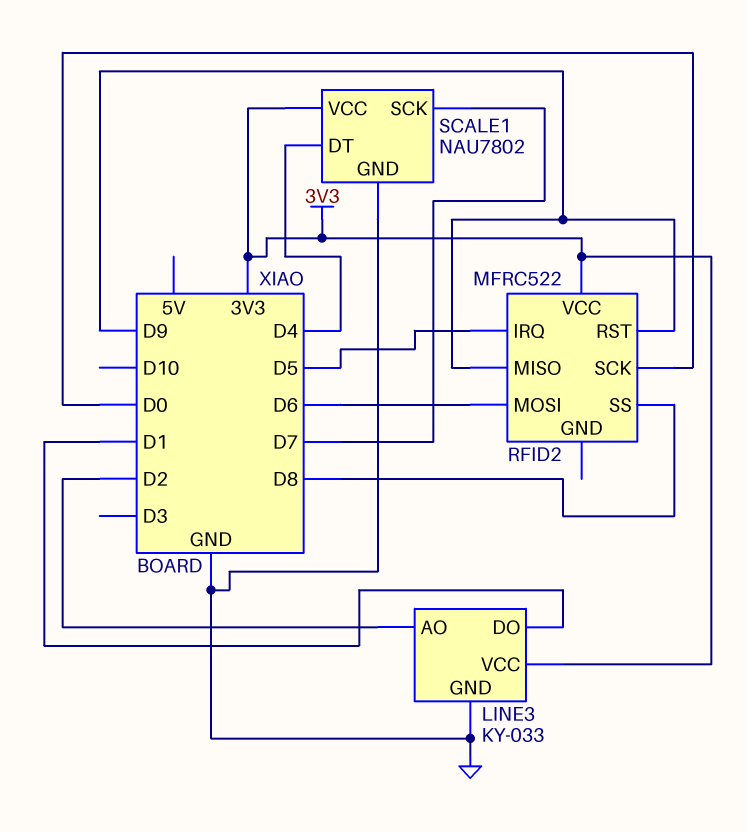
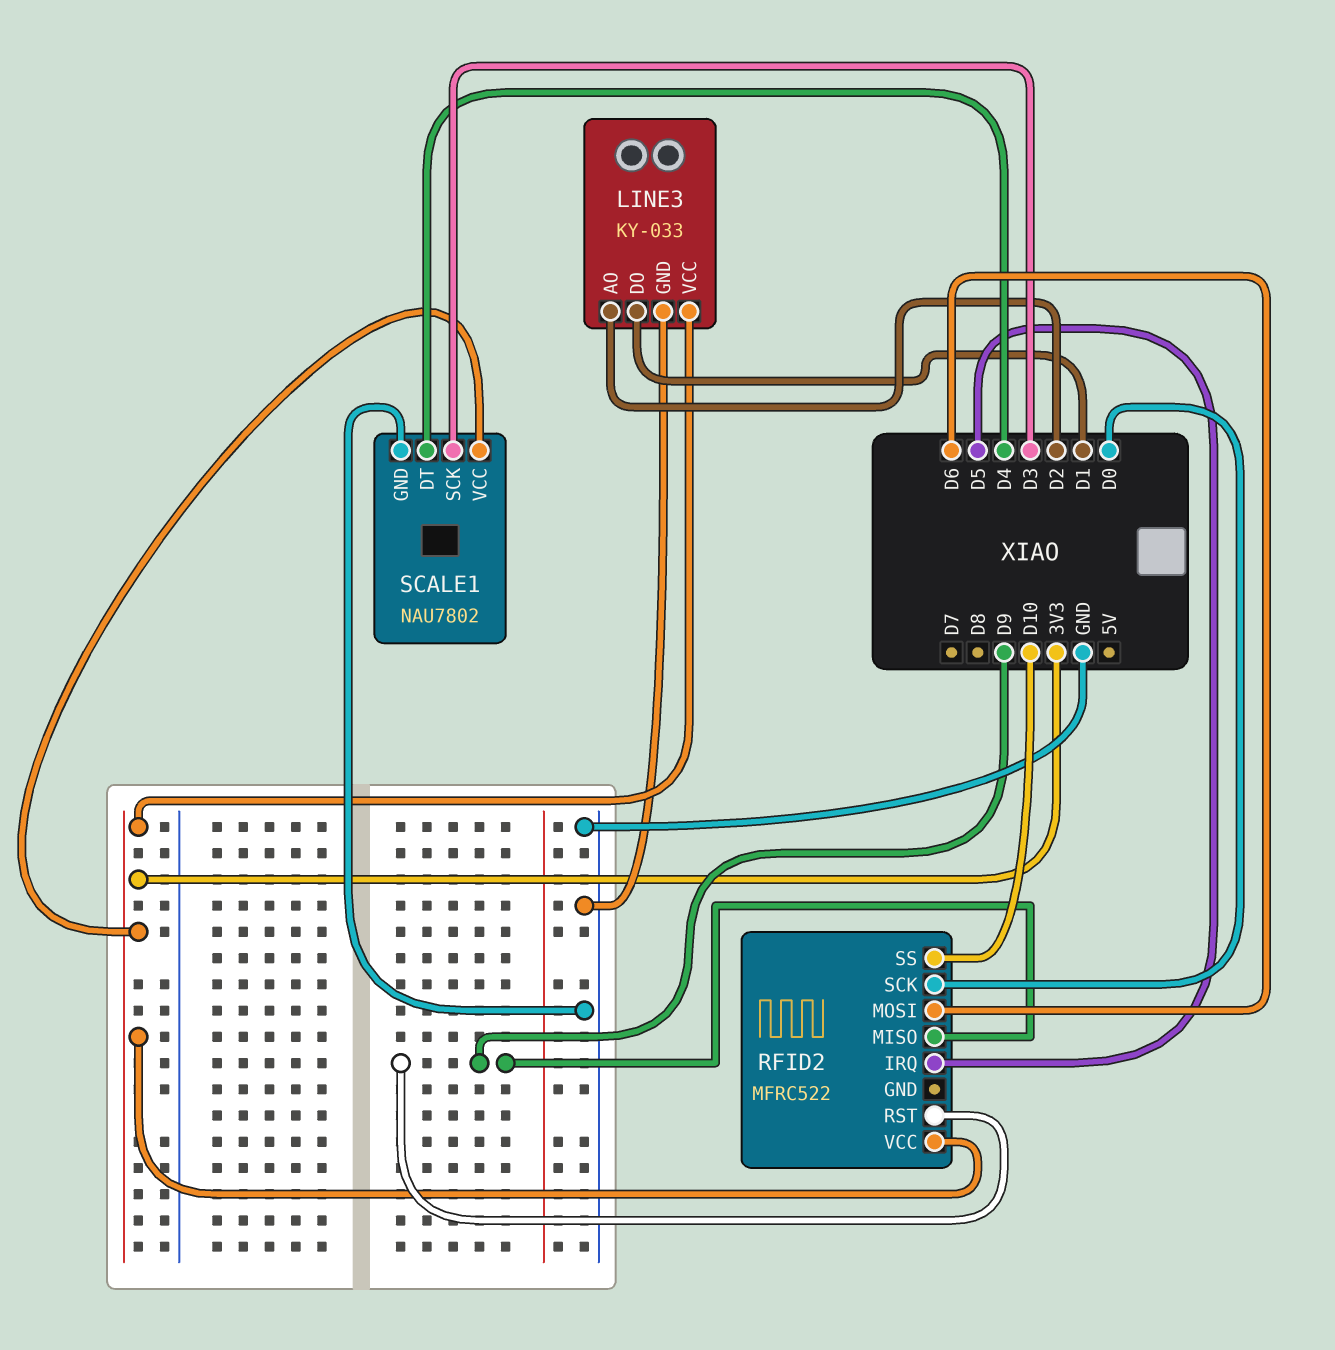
RFID2 pin SS: D8 -> D10
SCALE1 pin SCK: D7 -> D3

